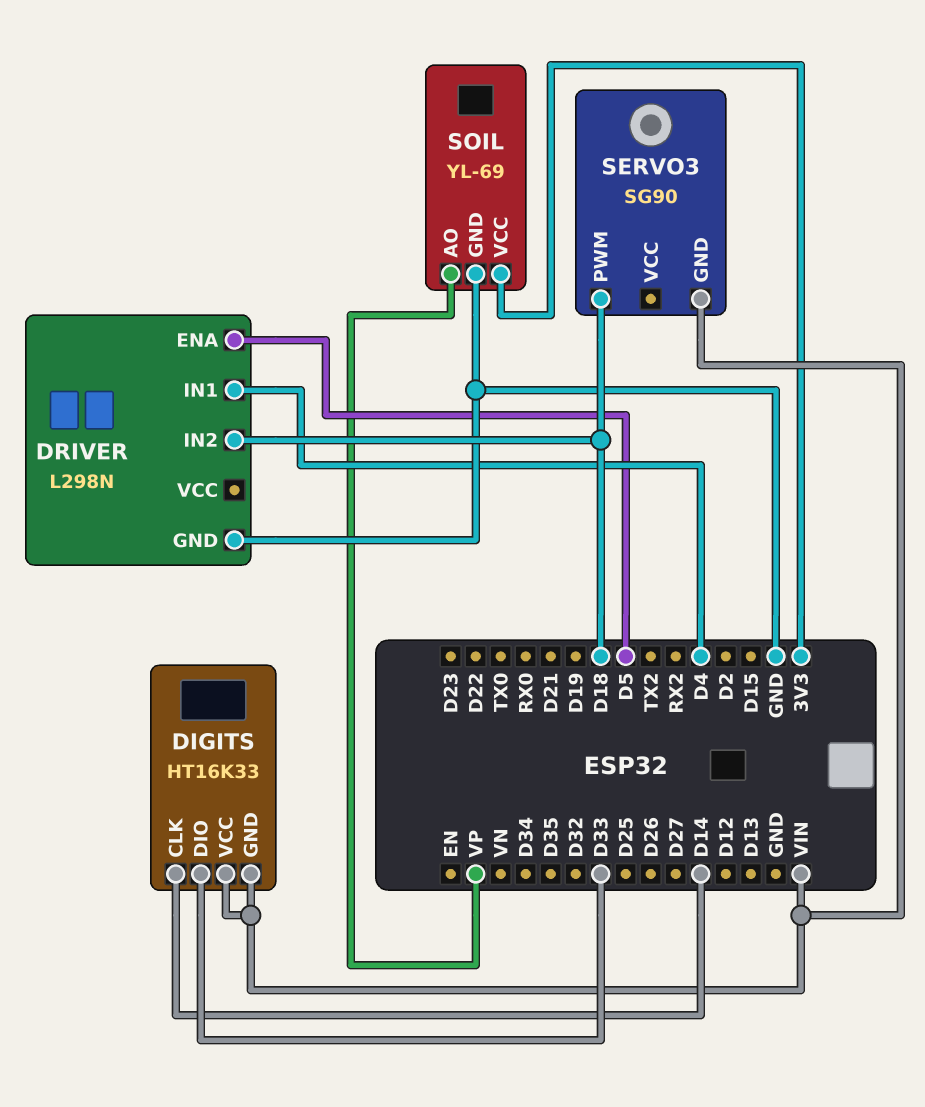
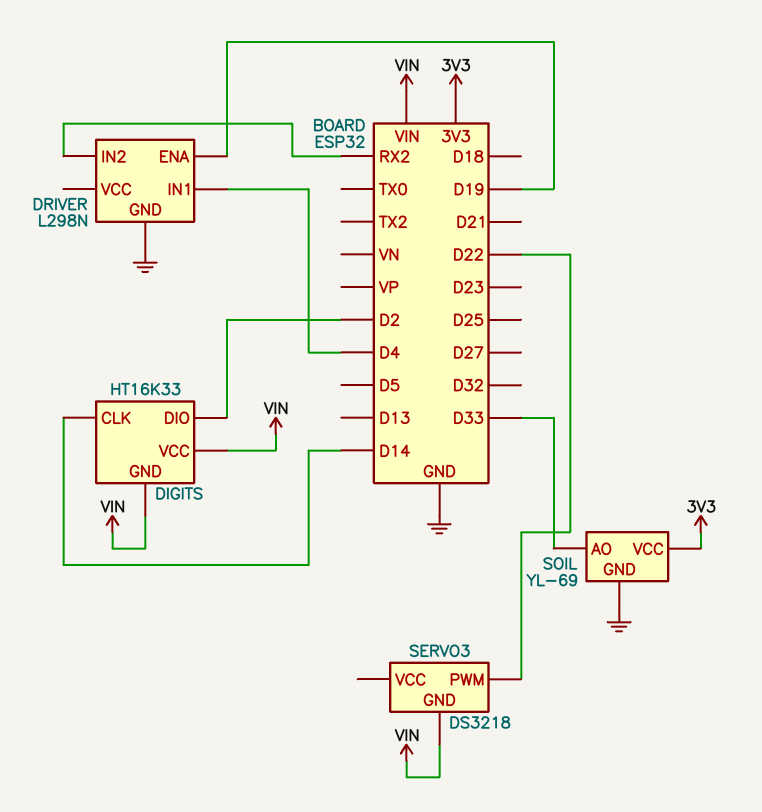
DIGITS pin DIO: D33 -> D2
DRIVER pin ENA: D5 -> D19
DRIVER pin IN2: D18 -> RX2
SERVO3: SG90 -> DS3218
SERVO3 pin PWM: D18 -> D22
SOIL pin AO: VP -> D33

